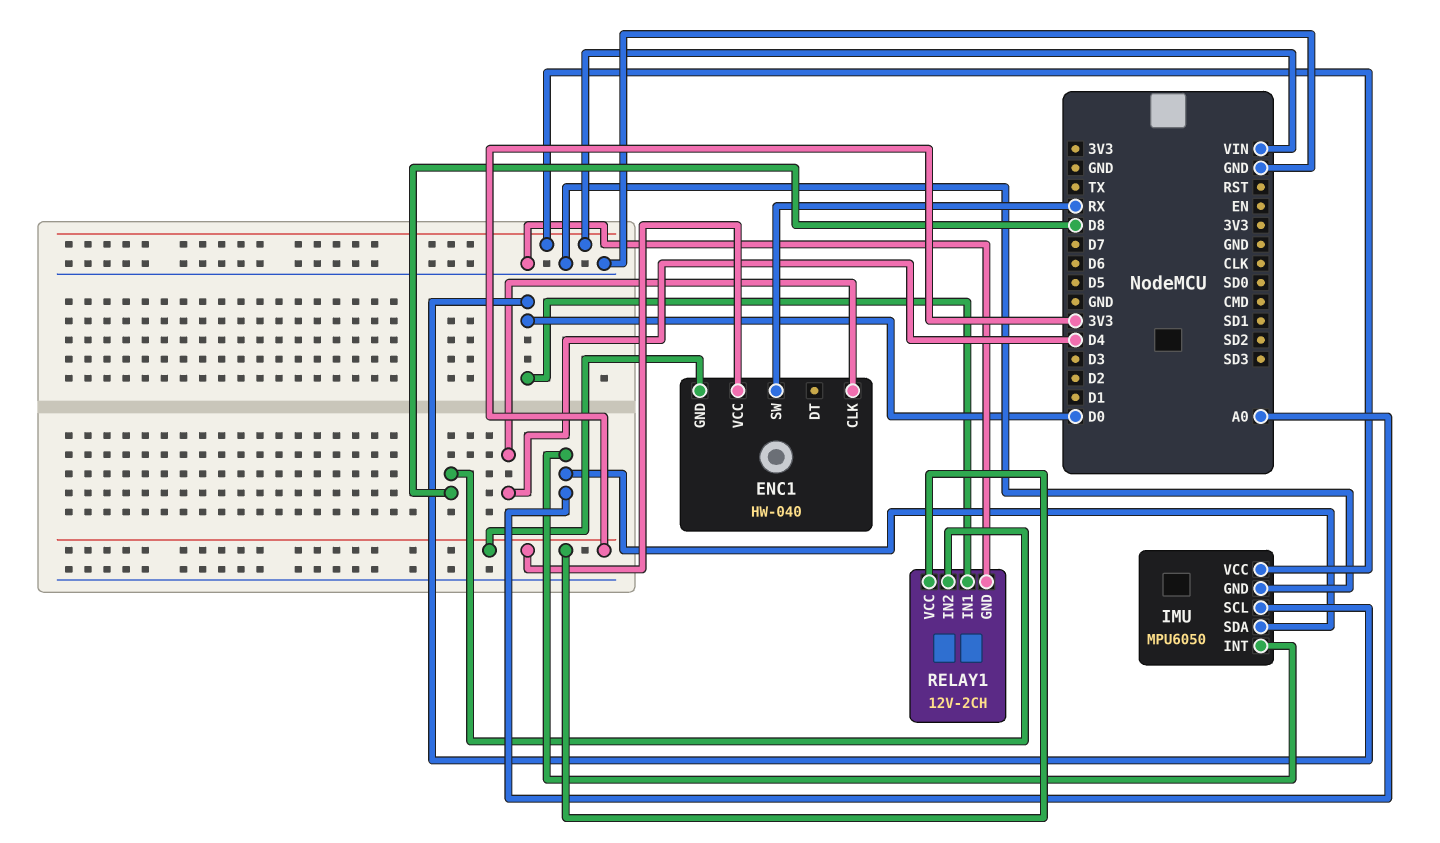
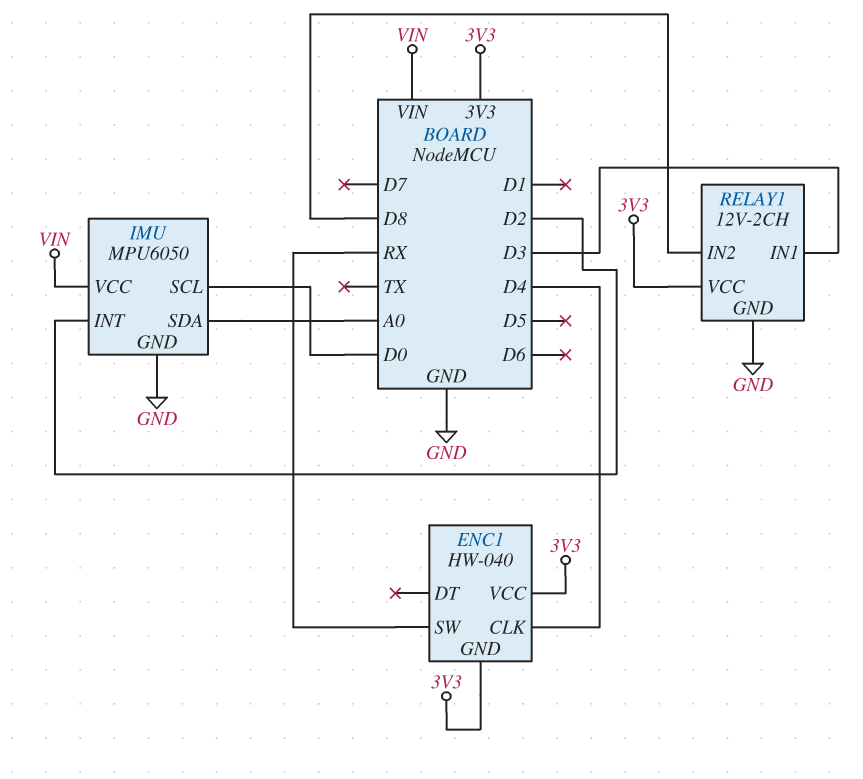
IMU pin INT: A0 -> D2
RELAY1 pin IN1: D0 -> D3

